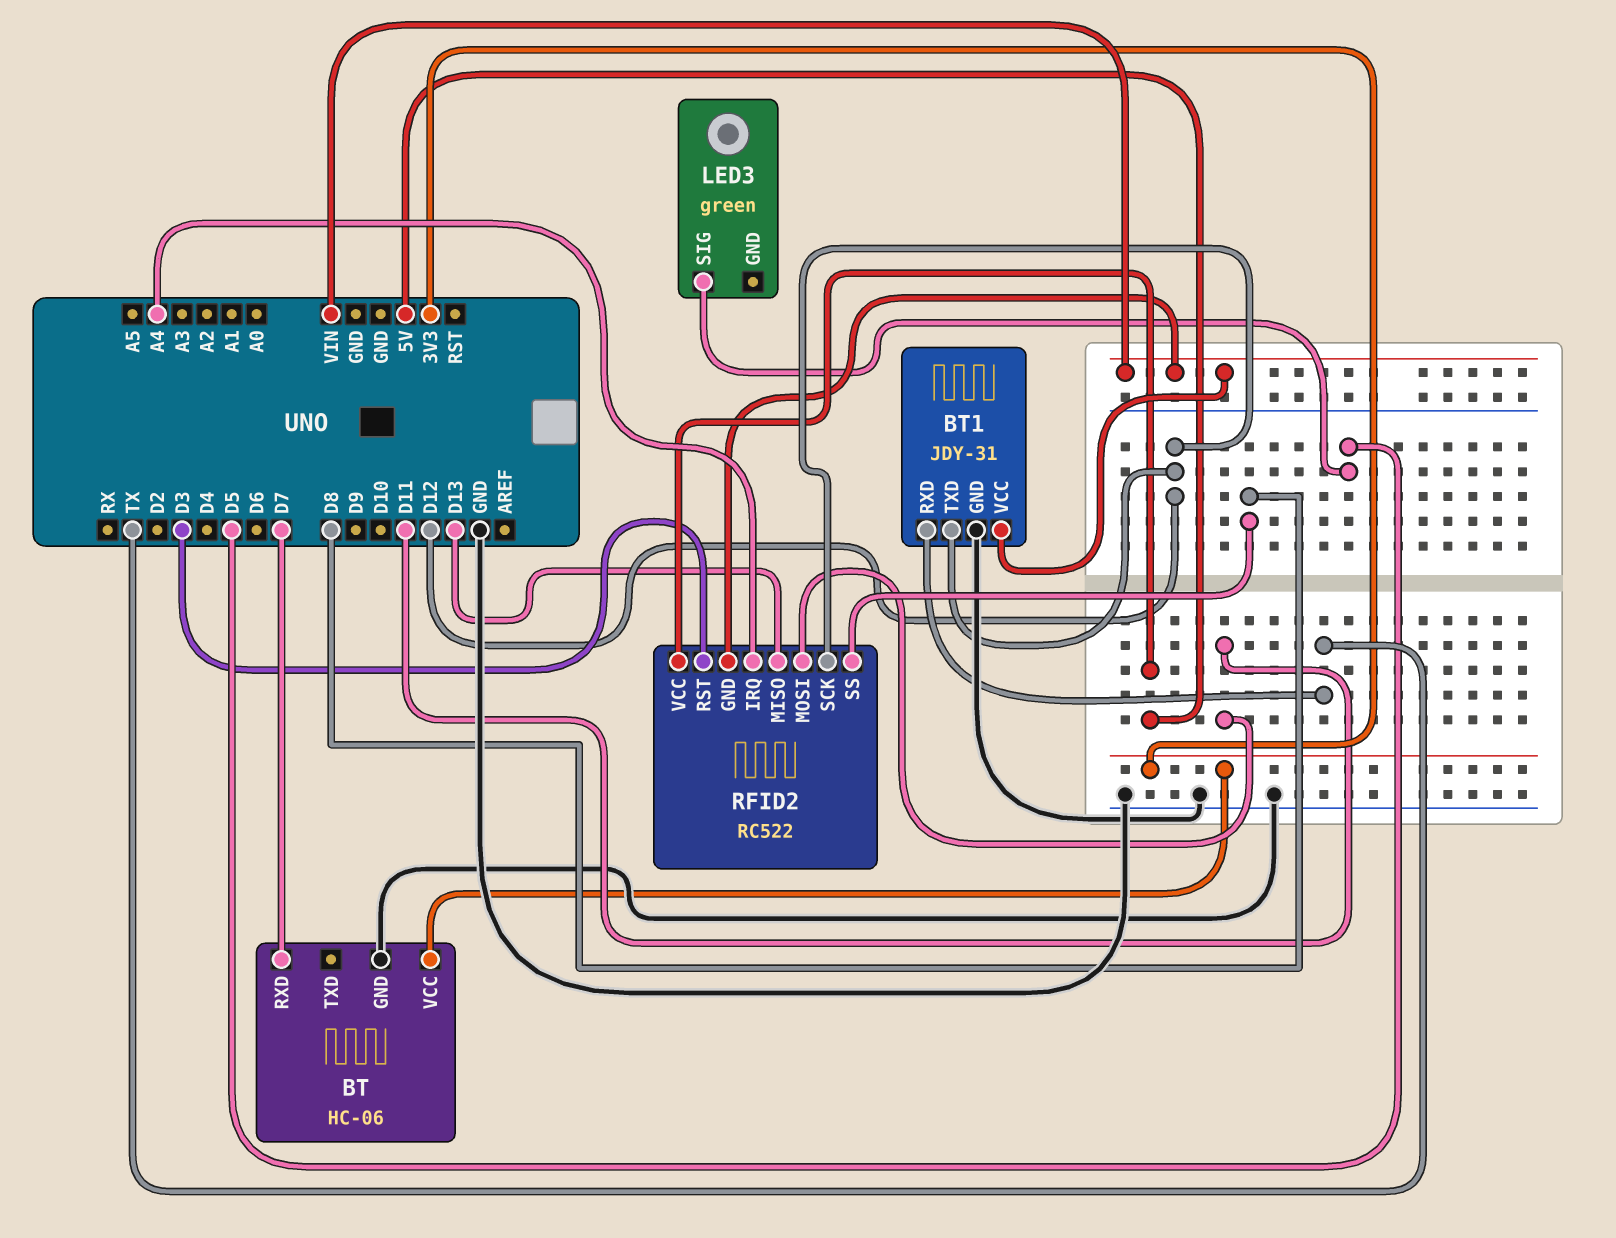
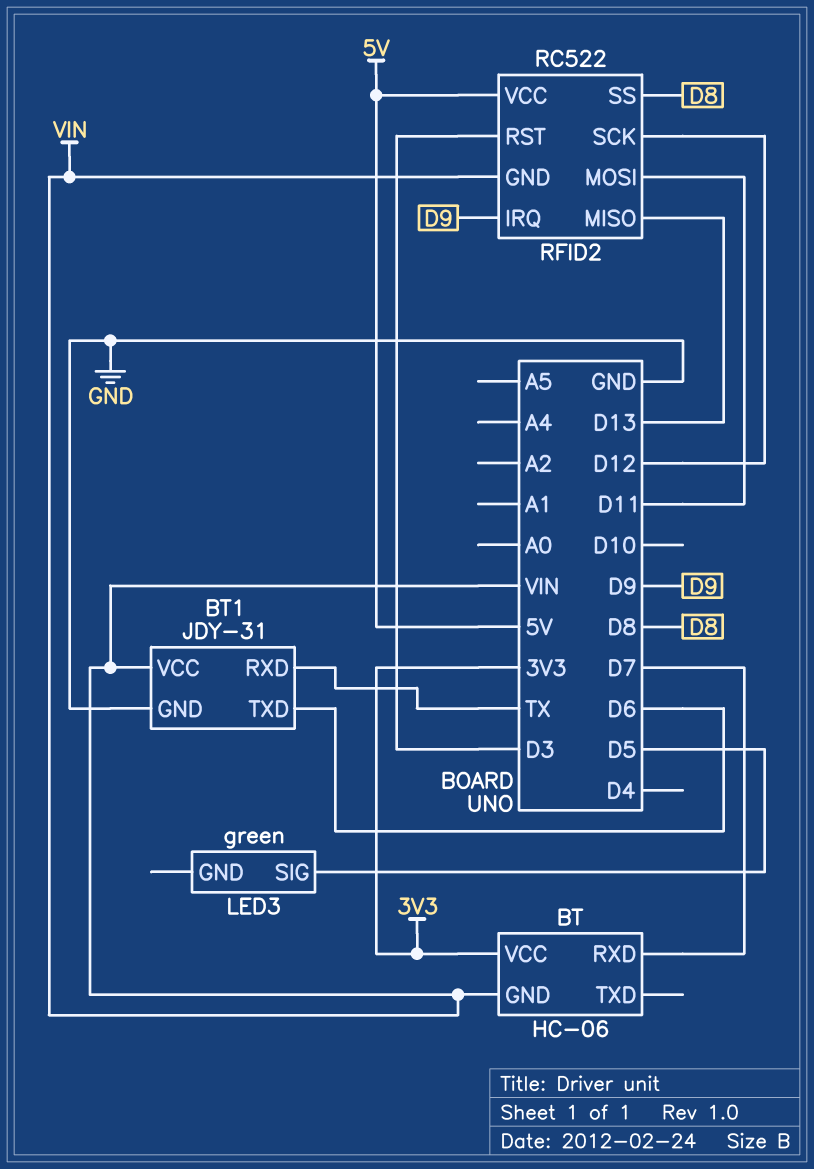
BT pin GND: GND -> VIN
BT1 pin TXD: D12 -> D6
RFID2 pin IRQ: A4 -> D9

